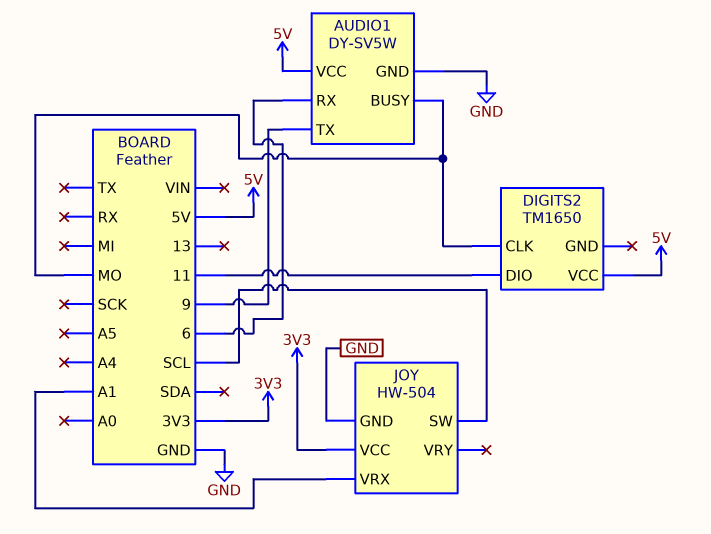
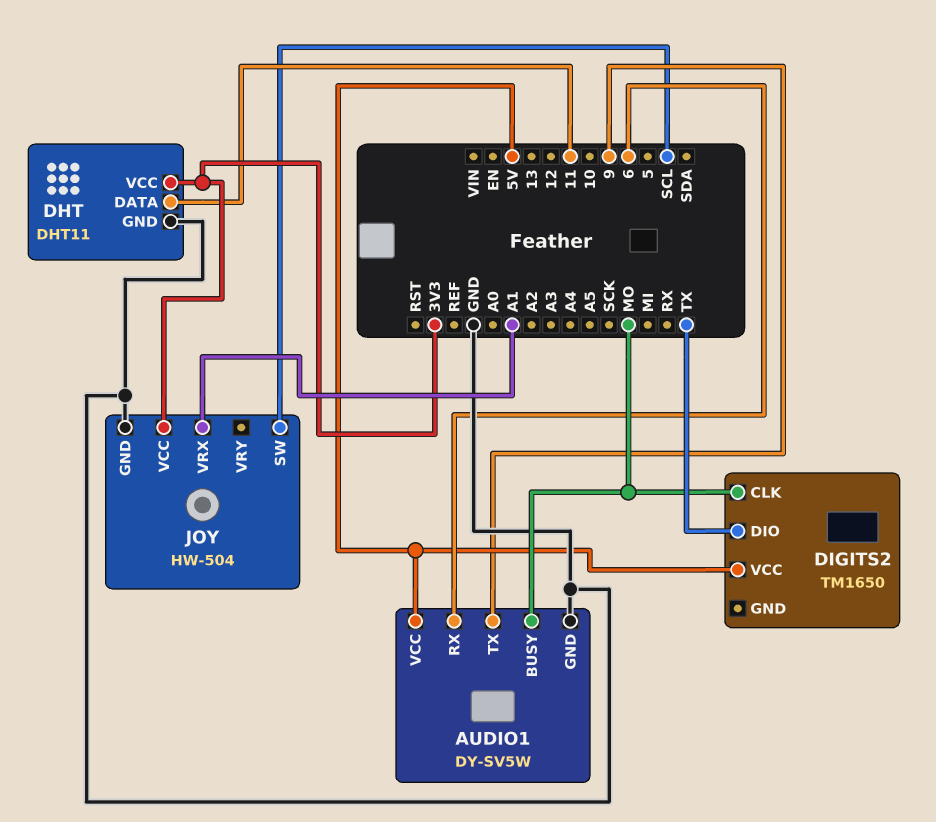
DHT: none -> DHT11
DHT pin DATA: none -> 11
DHT pin GND: none -> GND
DHT pin VCC: none -> 3V3
DIGITS2 pin DIO: 11 -> TX

